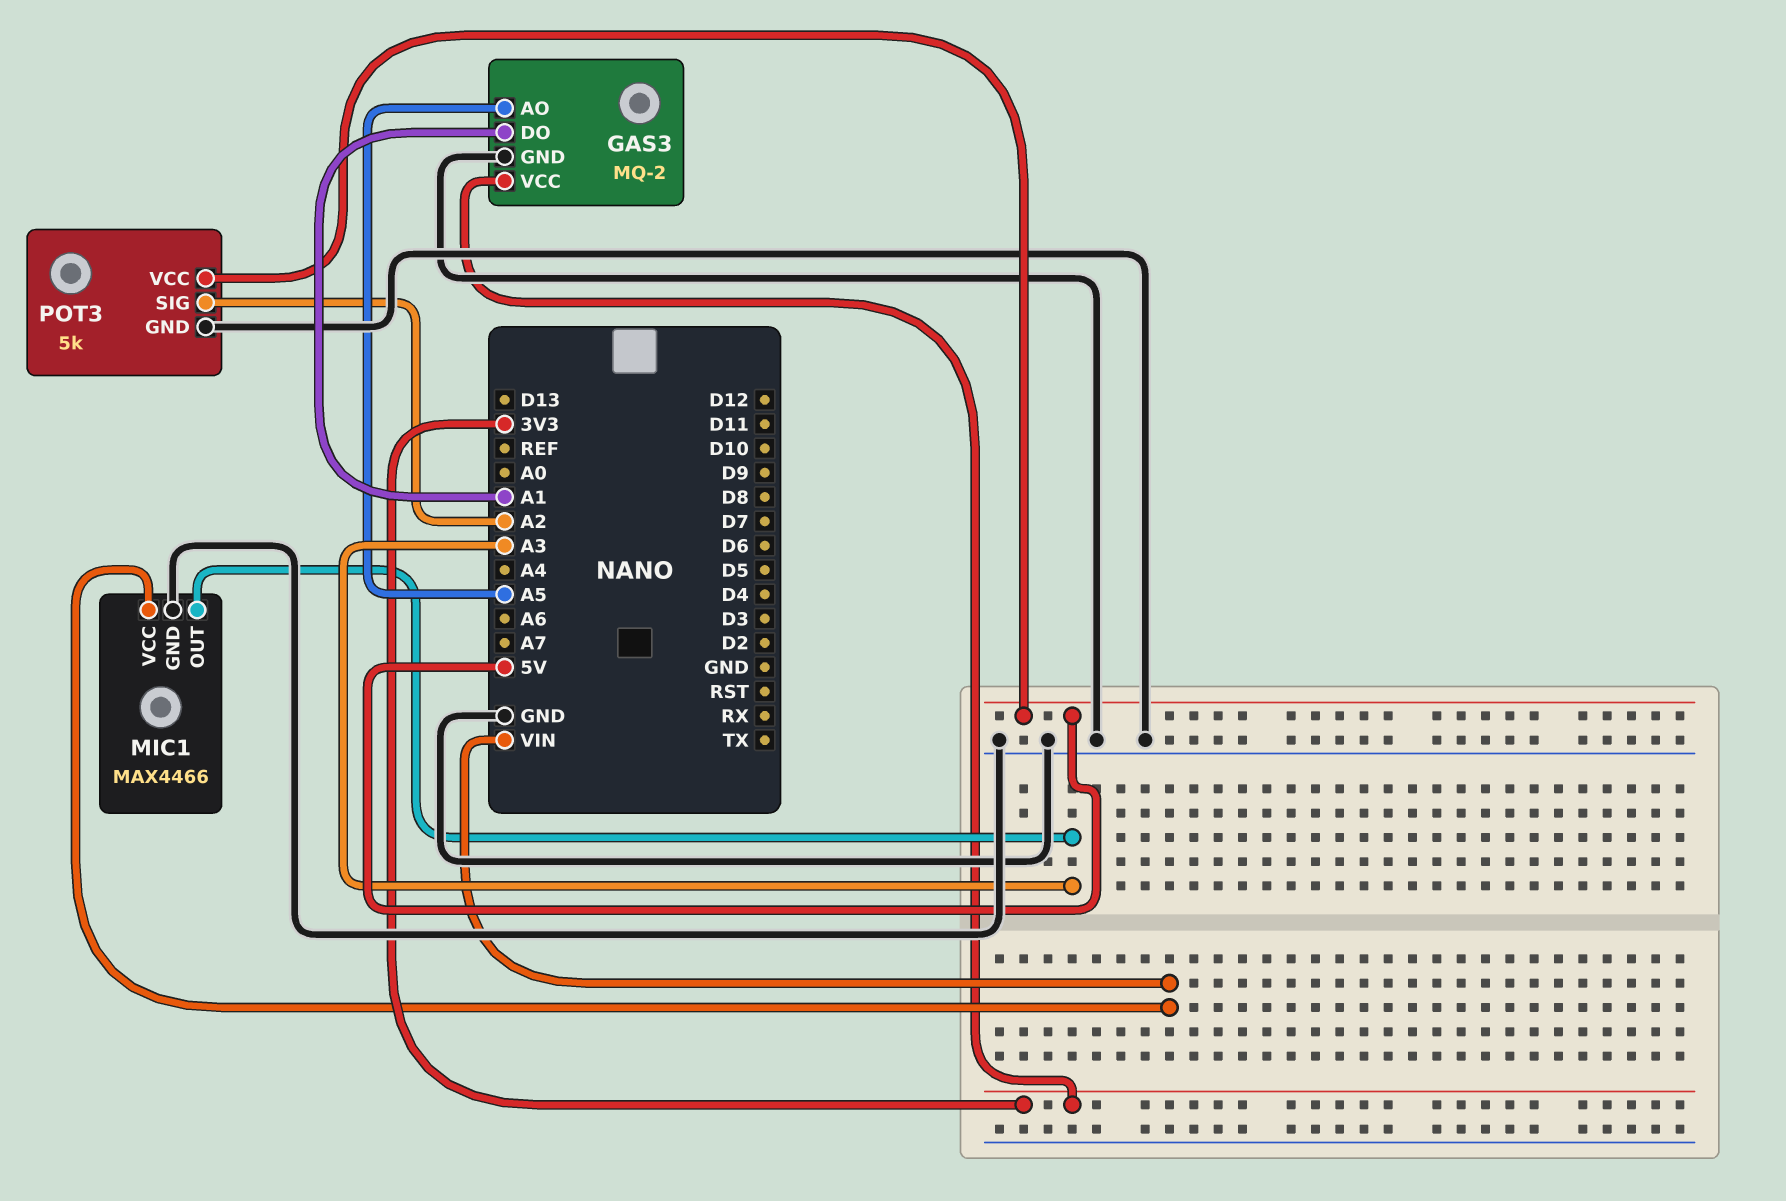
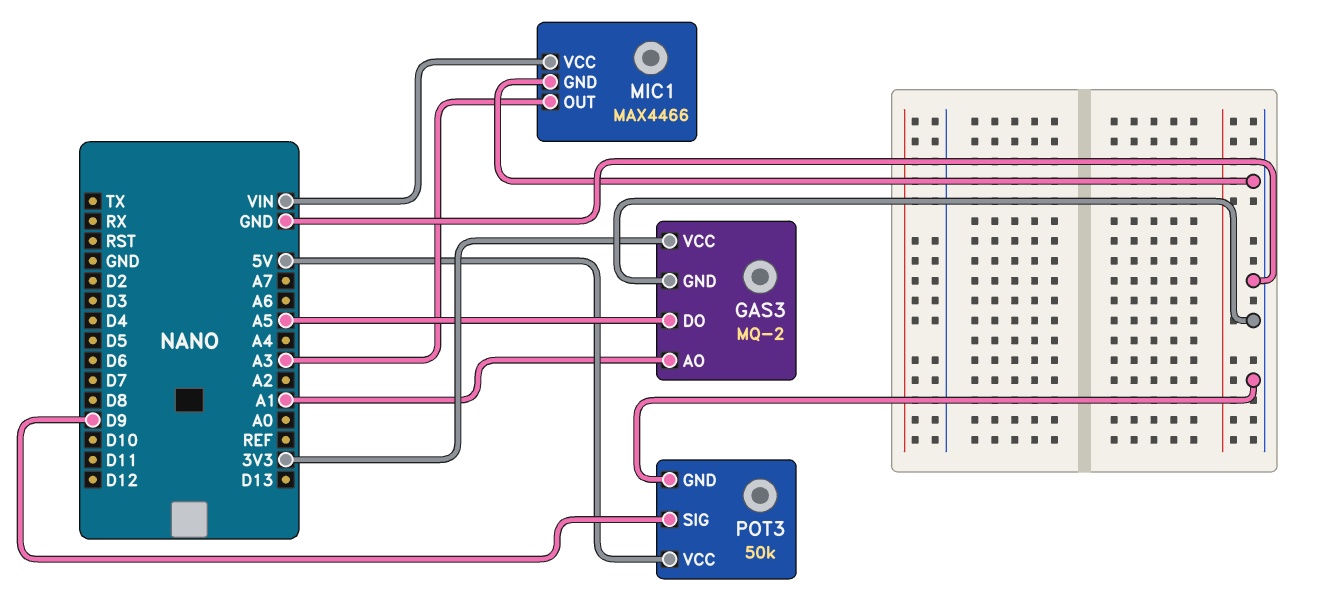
GAS3 pin AO: A5 -> A1
GAS3 pin DO: A1 -> A5
POT3: 5k -> 50k
POT3 pin SIG: A2 -> D9

